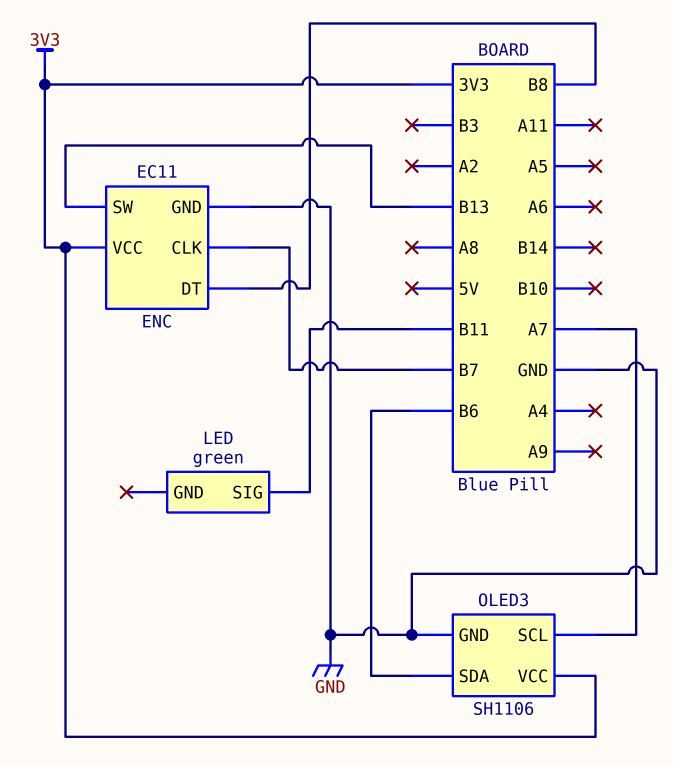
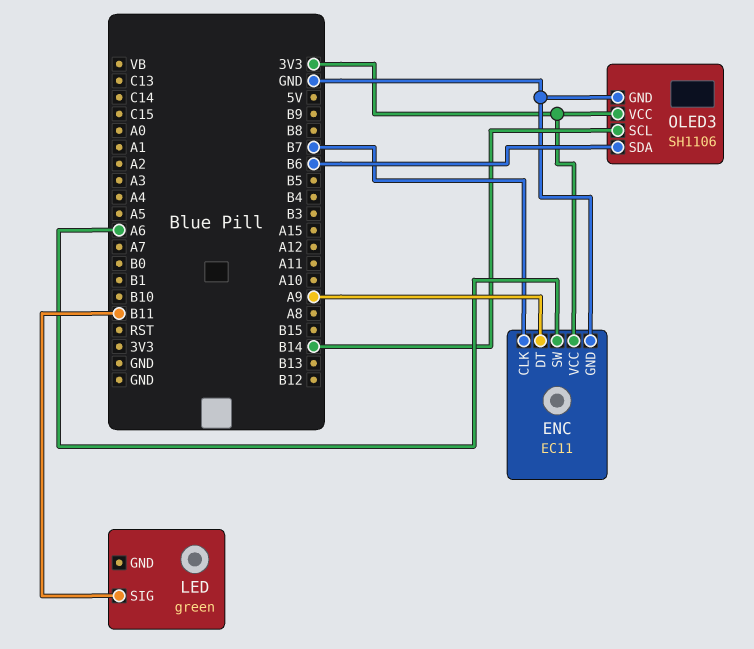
ENC pin DT: B8 -> A9
ENC pin SW: B13 -> A6
OLED3 pin SCL: A7 -> B14

